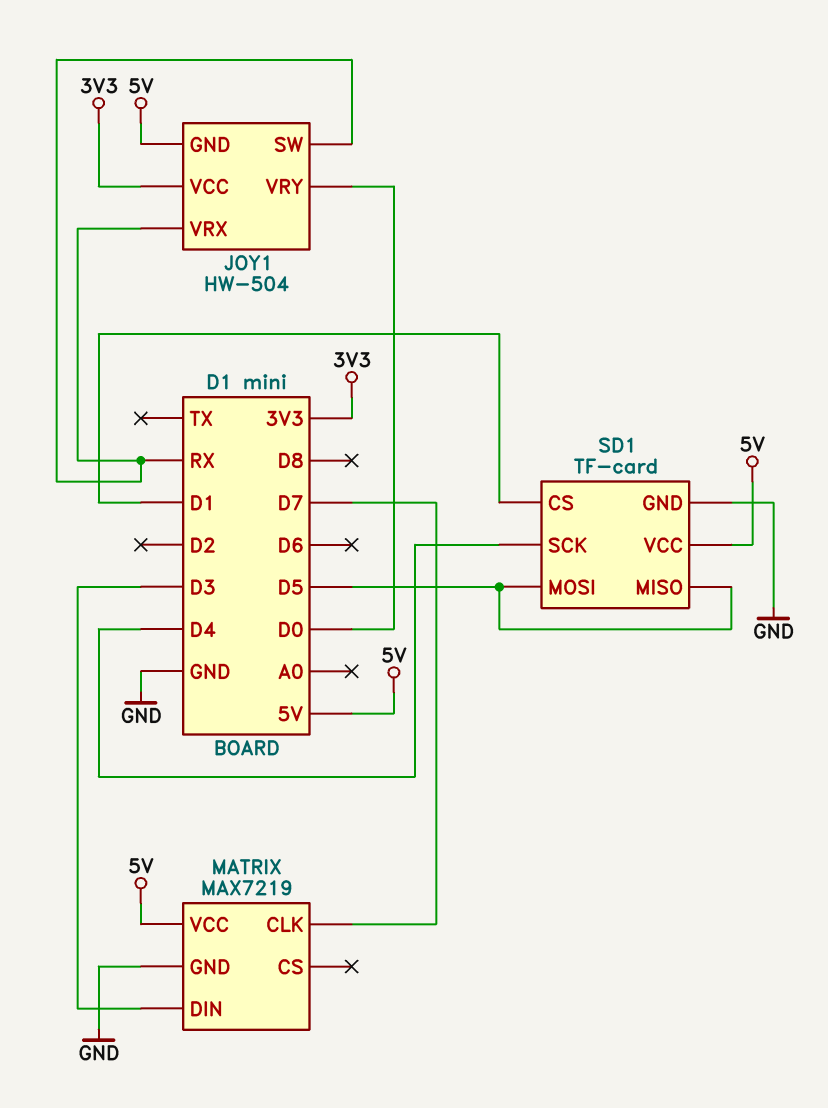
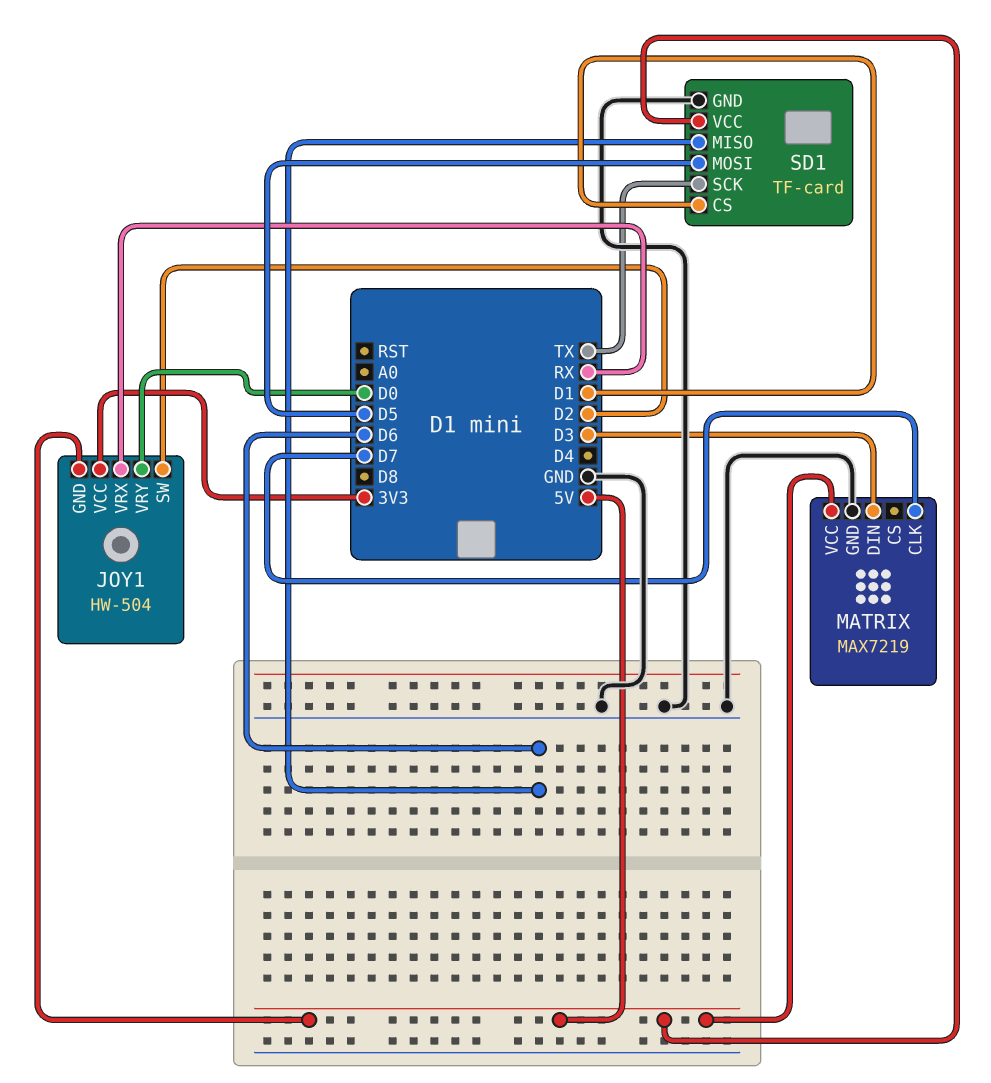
JOY1 pin SW: RX -> D2
SD1 pin MISO: D5 -> D6
SD1 pin SCK: D4 -> TX

